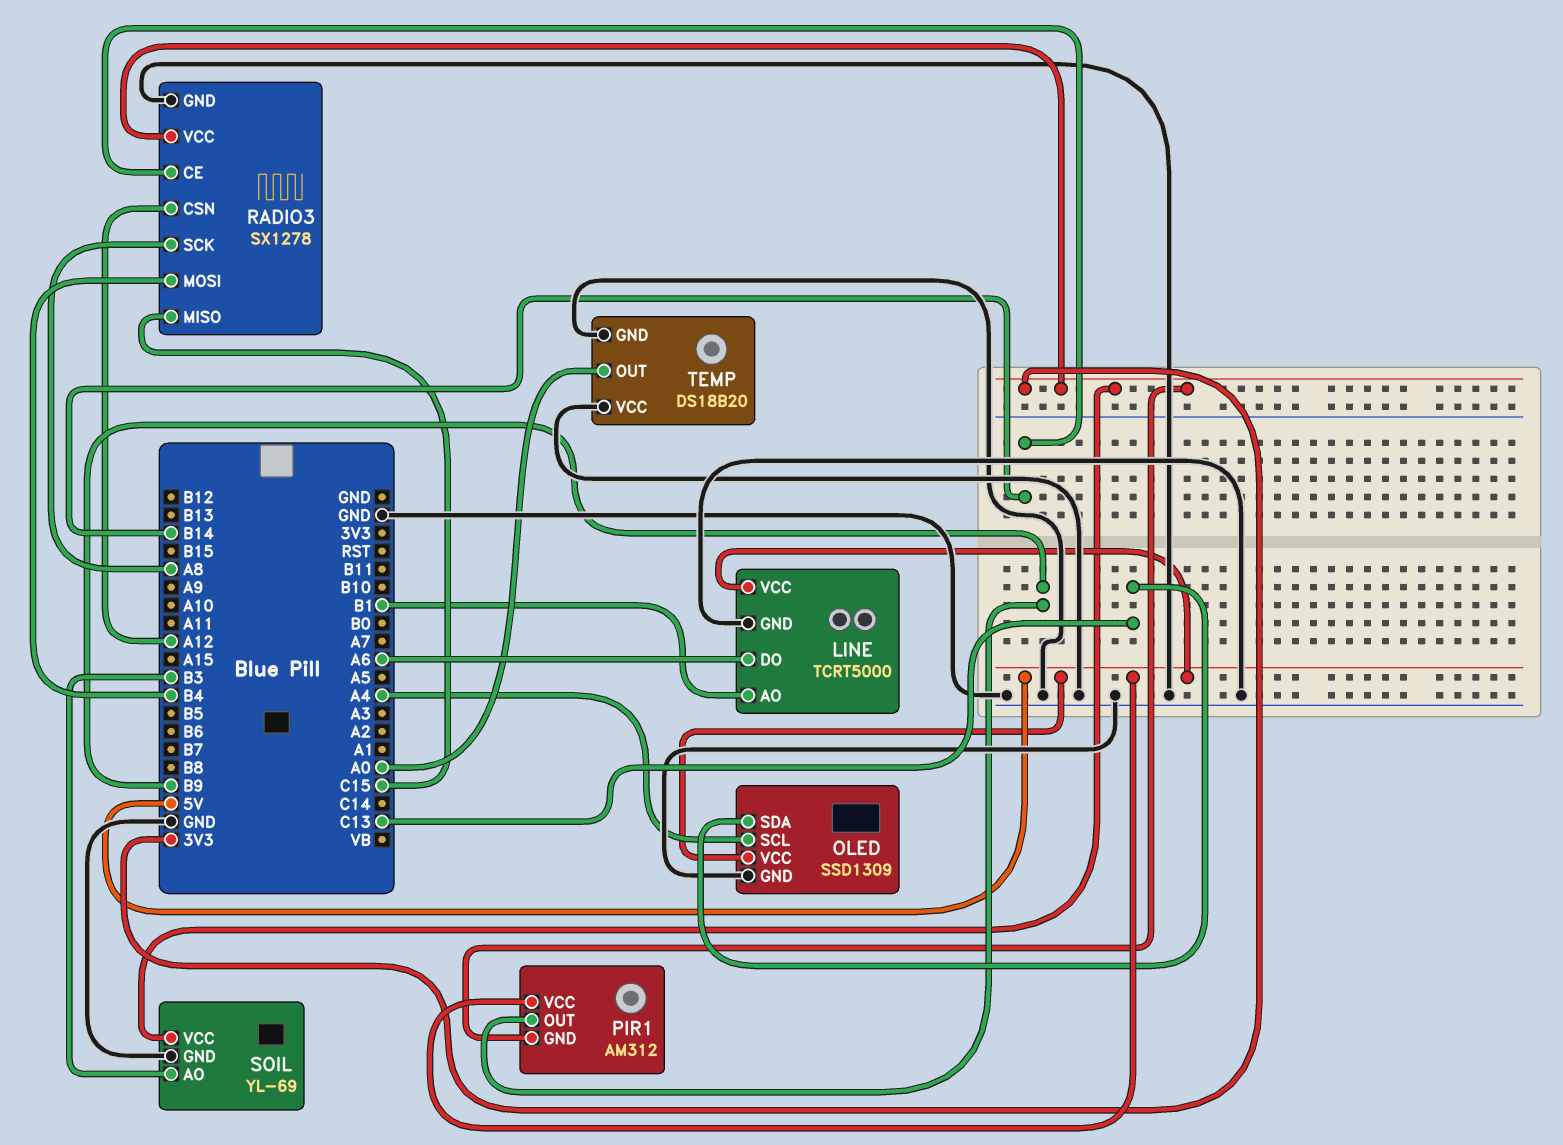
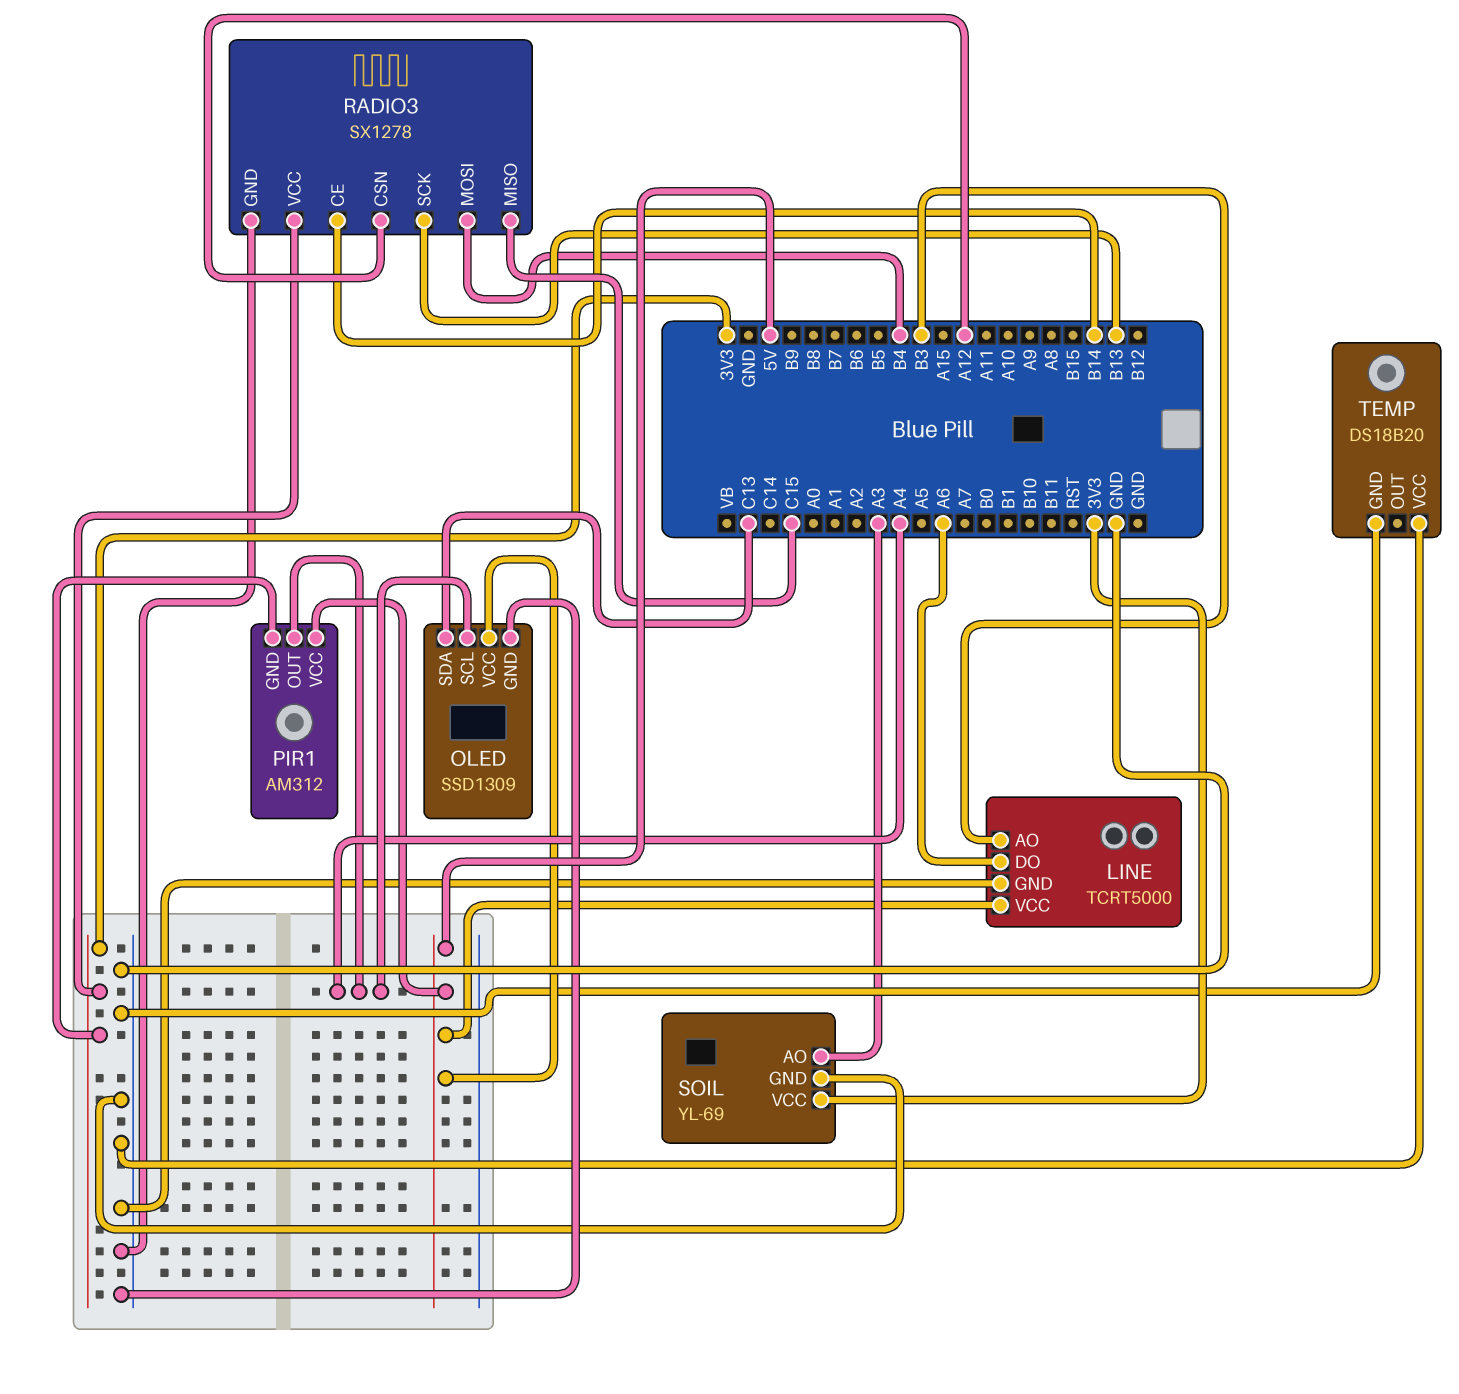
LINE pin AO: B1 -> B3
PIR1 pin OUT: B9 -> A4
RADIO3 pin SCK: A8 -> B13
SOIL pin AO: B3 -> A3
TEMP pin OUT: A0 -> none

